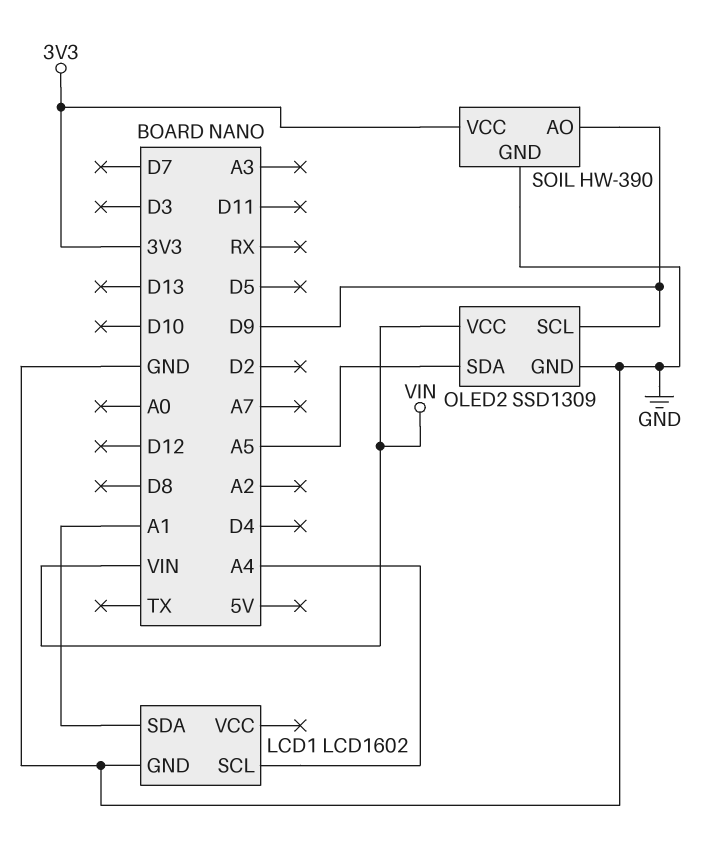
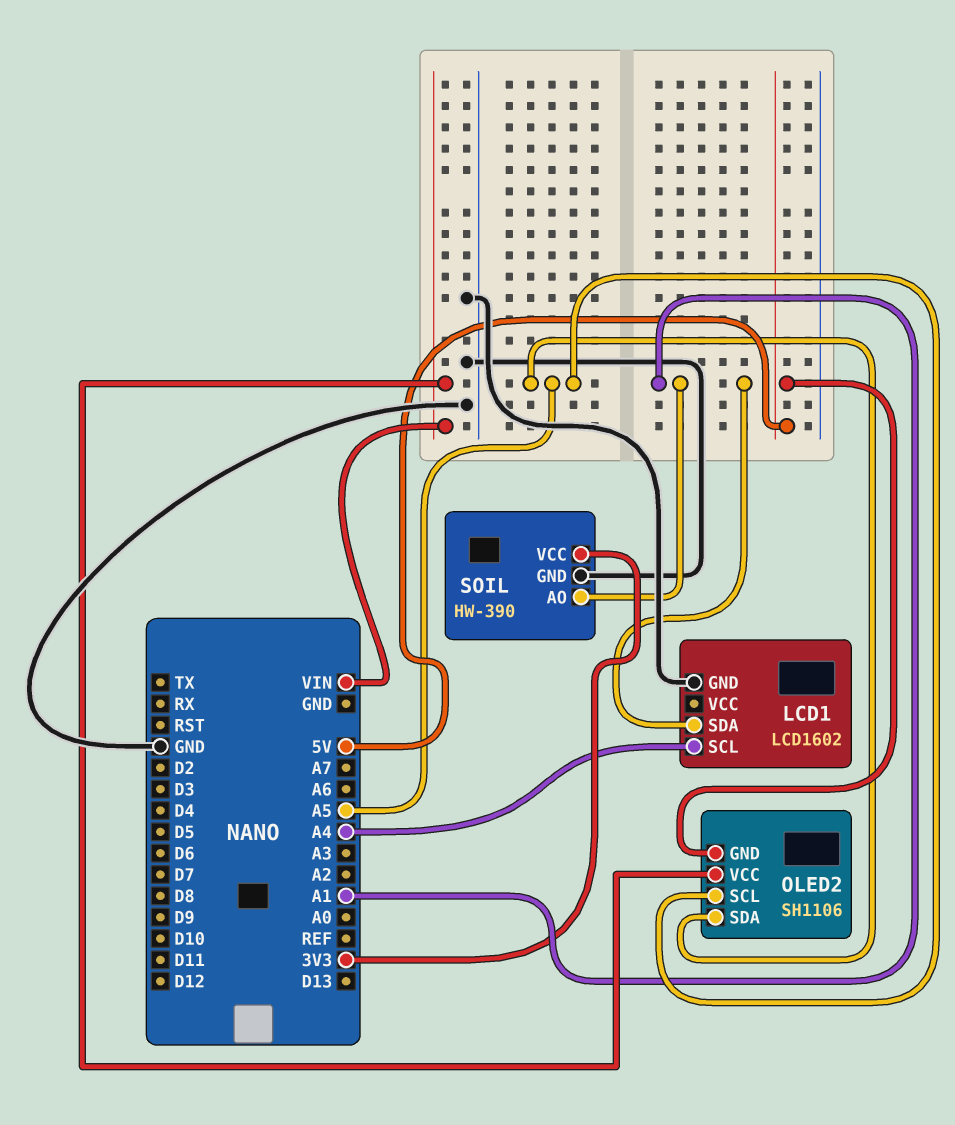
OLED2: SSD1309 -> SH1106
OLED2 pin GND: GND -> 5V
OLED2 pin SCL: D9 -> A5
SOIL pin AO: D9 -> A1

